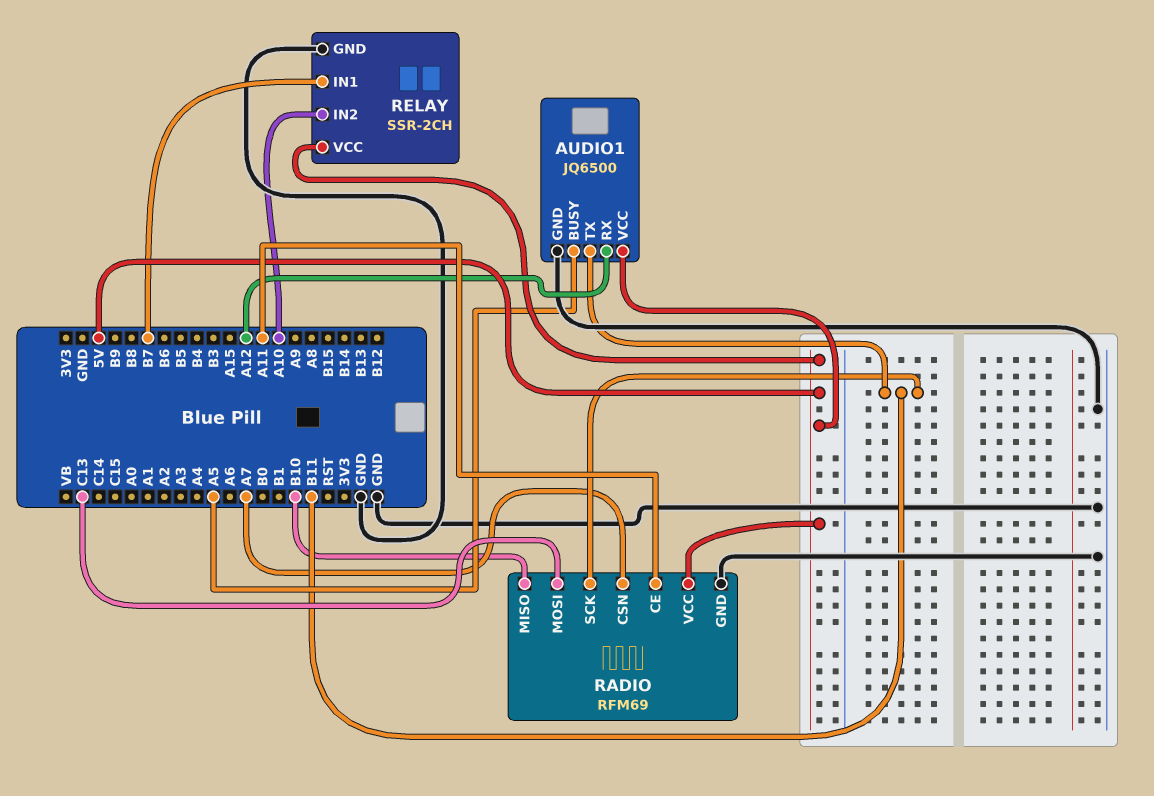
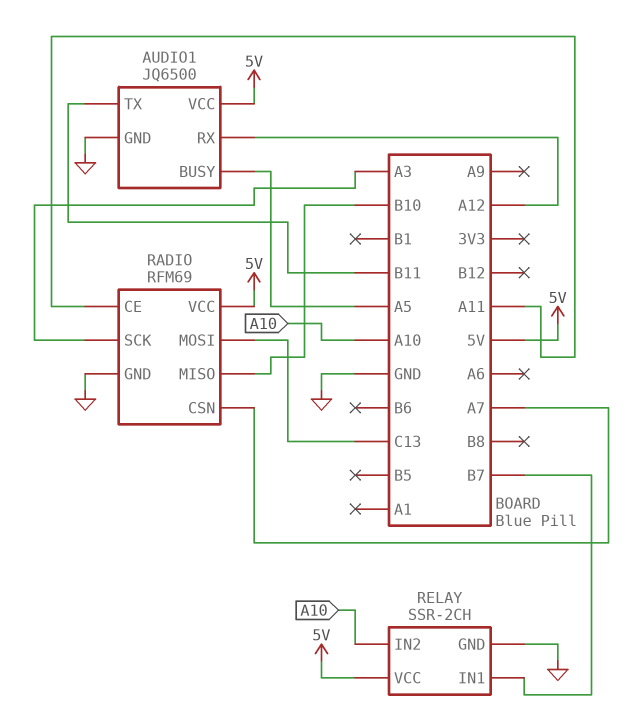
RADIO pin SCK: B11 -> A3

